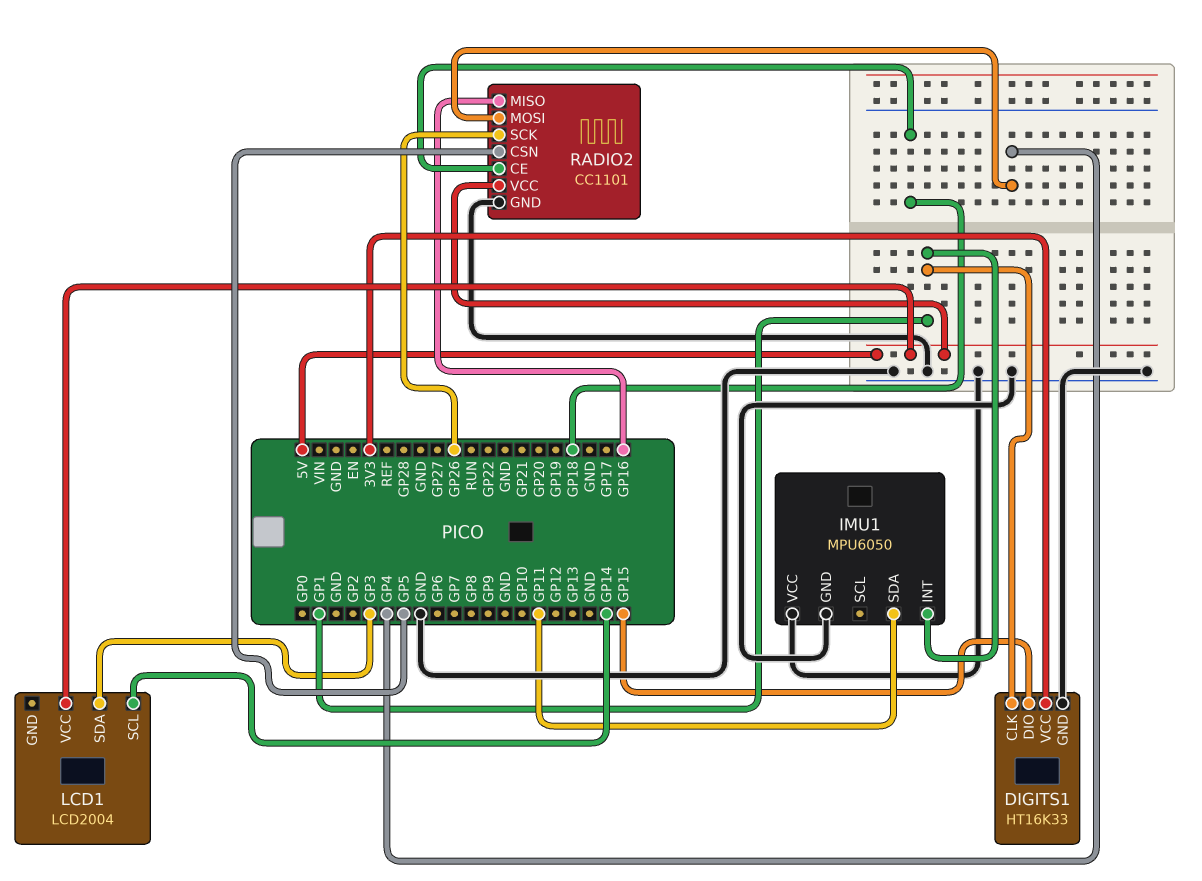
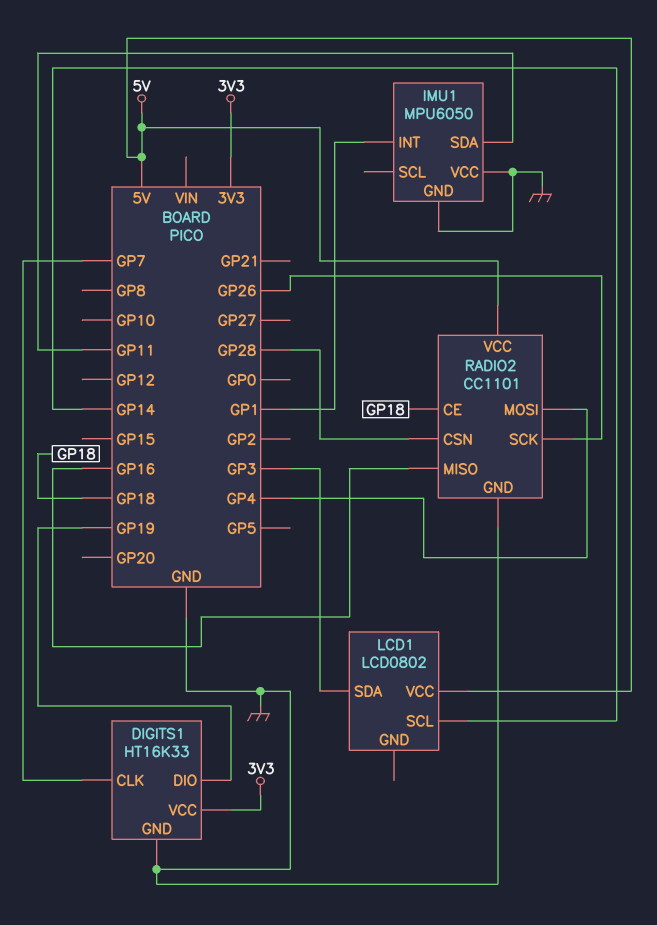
DIGITS1 pin CLK: GP1 -> GP7
DIGITS1 pin DIO: GP15 -> GP19
LCD1: LCD2004 -> LCD0802
RADIO2 pin CSN: GP5 -> GP28

